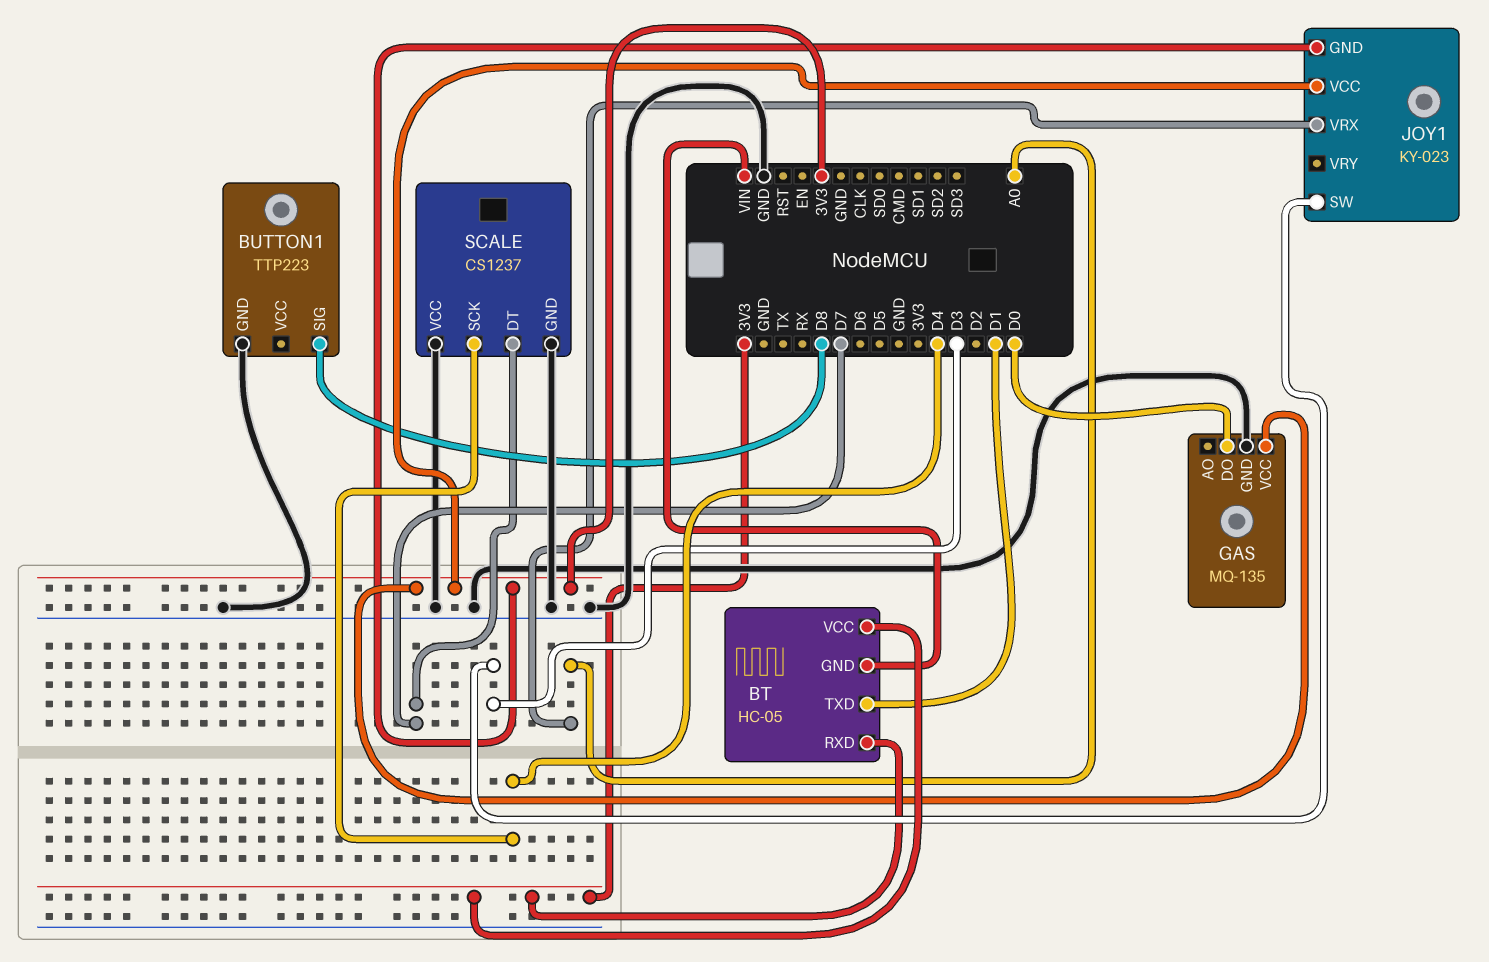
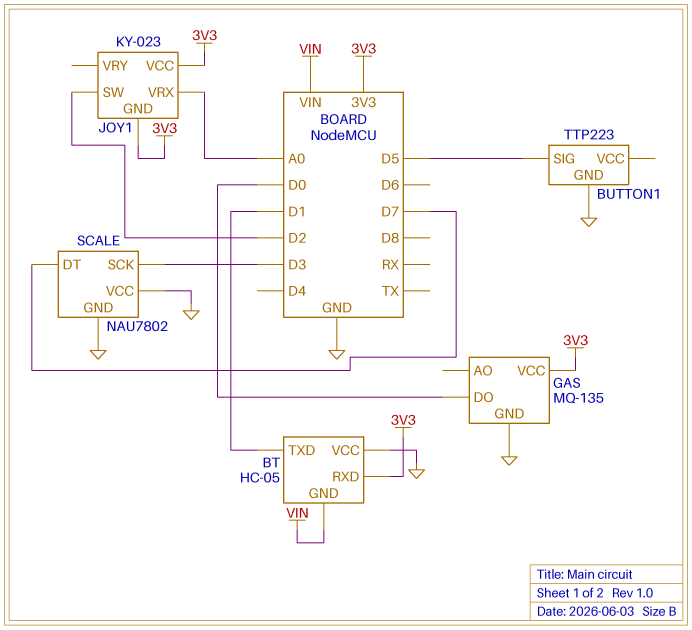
BT pin VCC: 3V3 -> GND
BUTTON1 pin SIG: D8 -> D5
JOY1 pin SW: D3 -> D2
SCALE: CS1237 -> NAU7802
SCALE pin SCK: D4 -> D3

